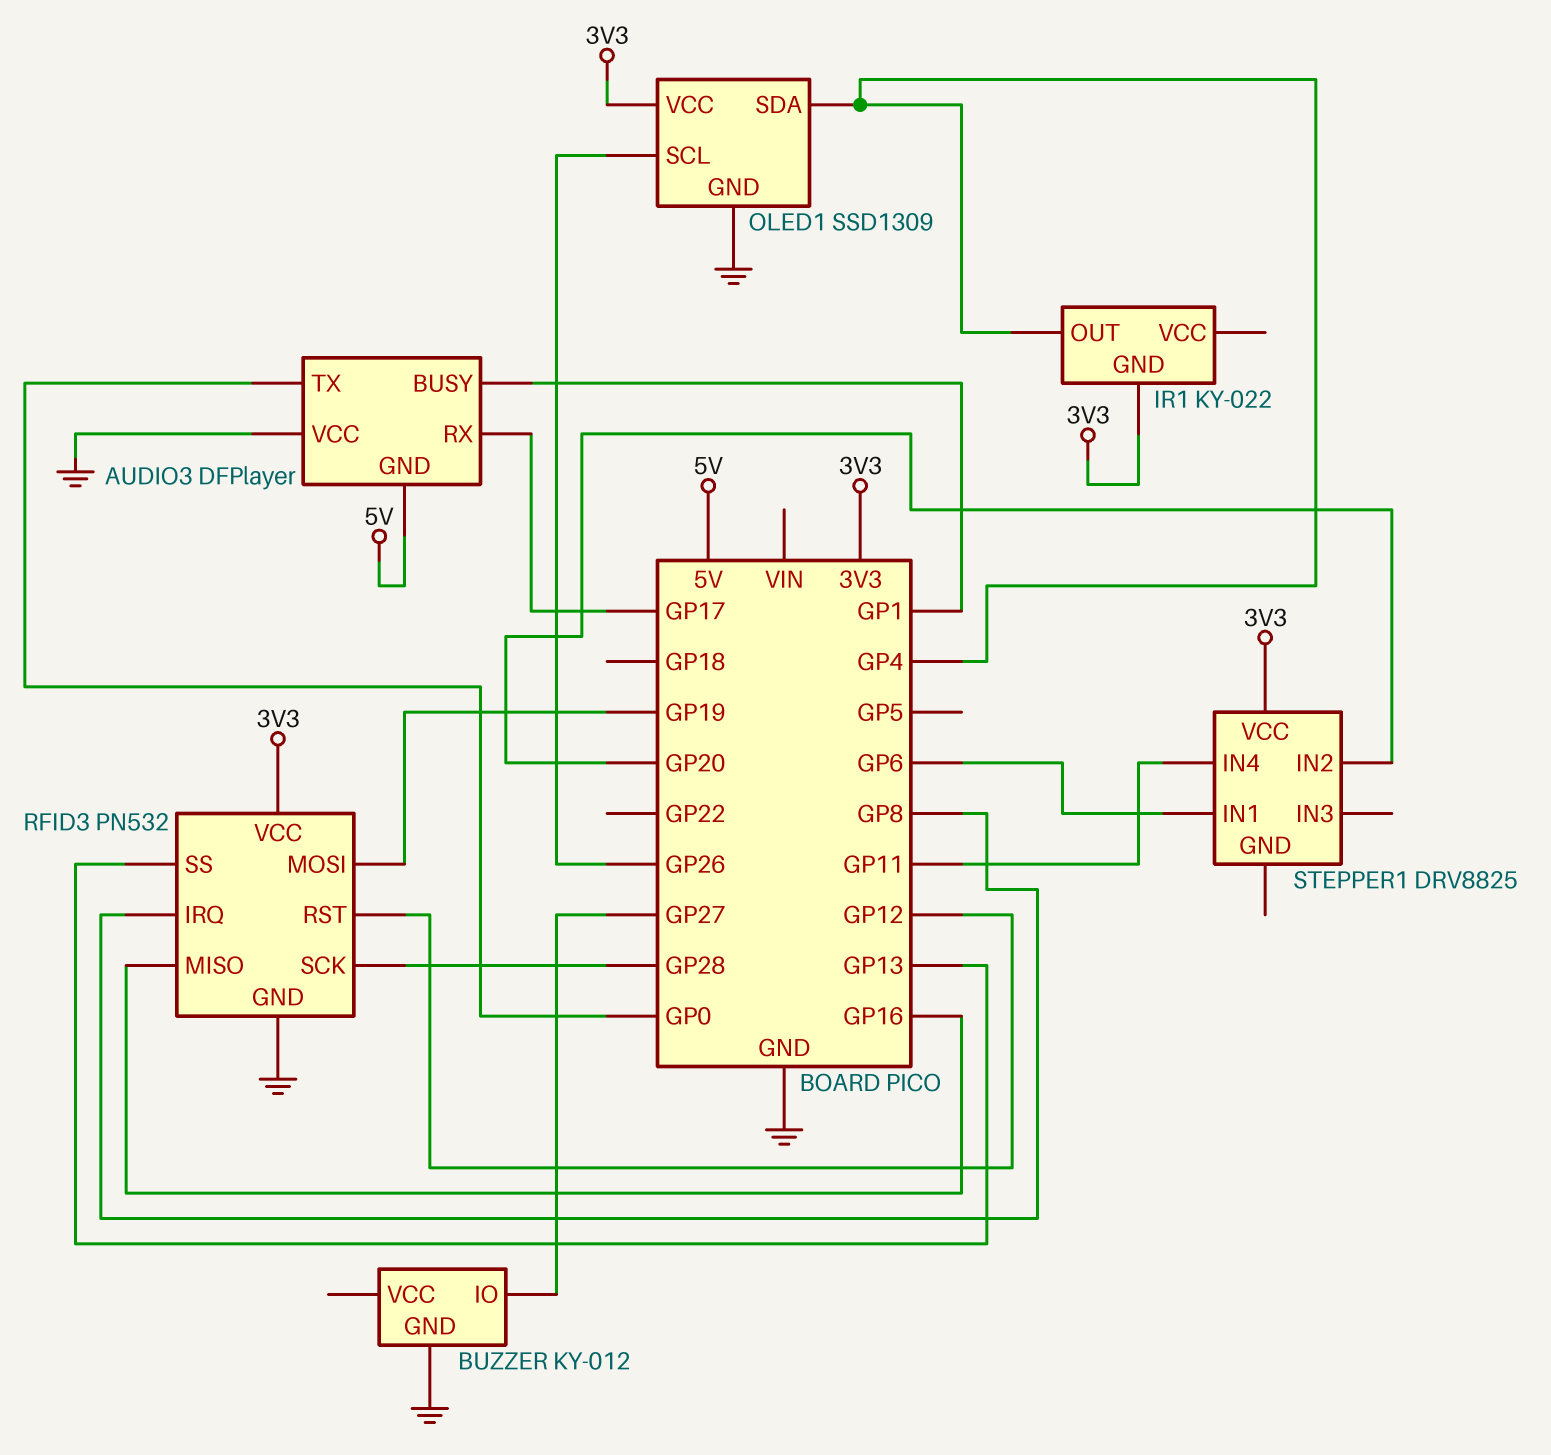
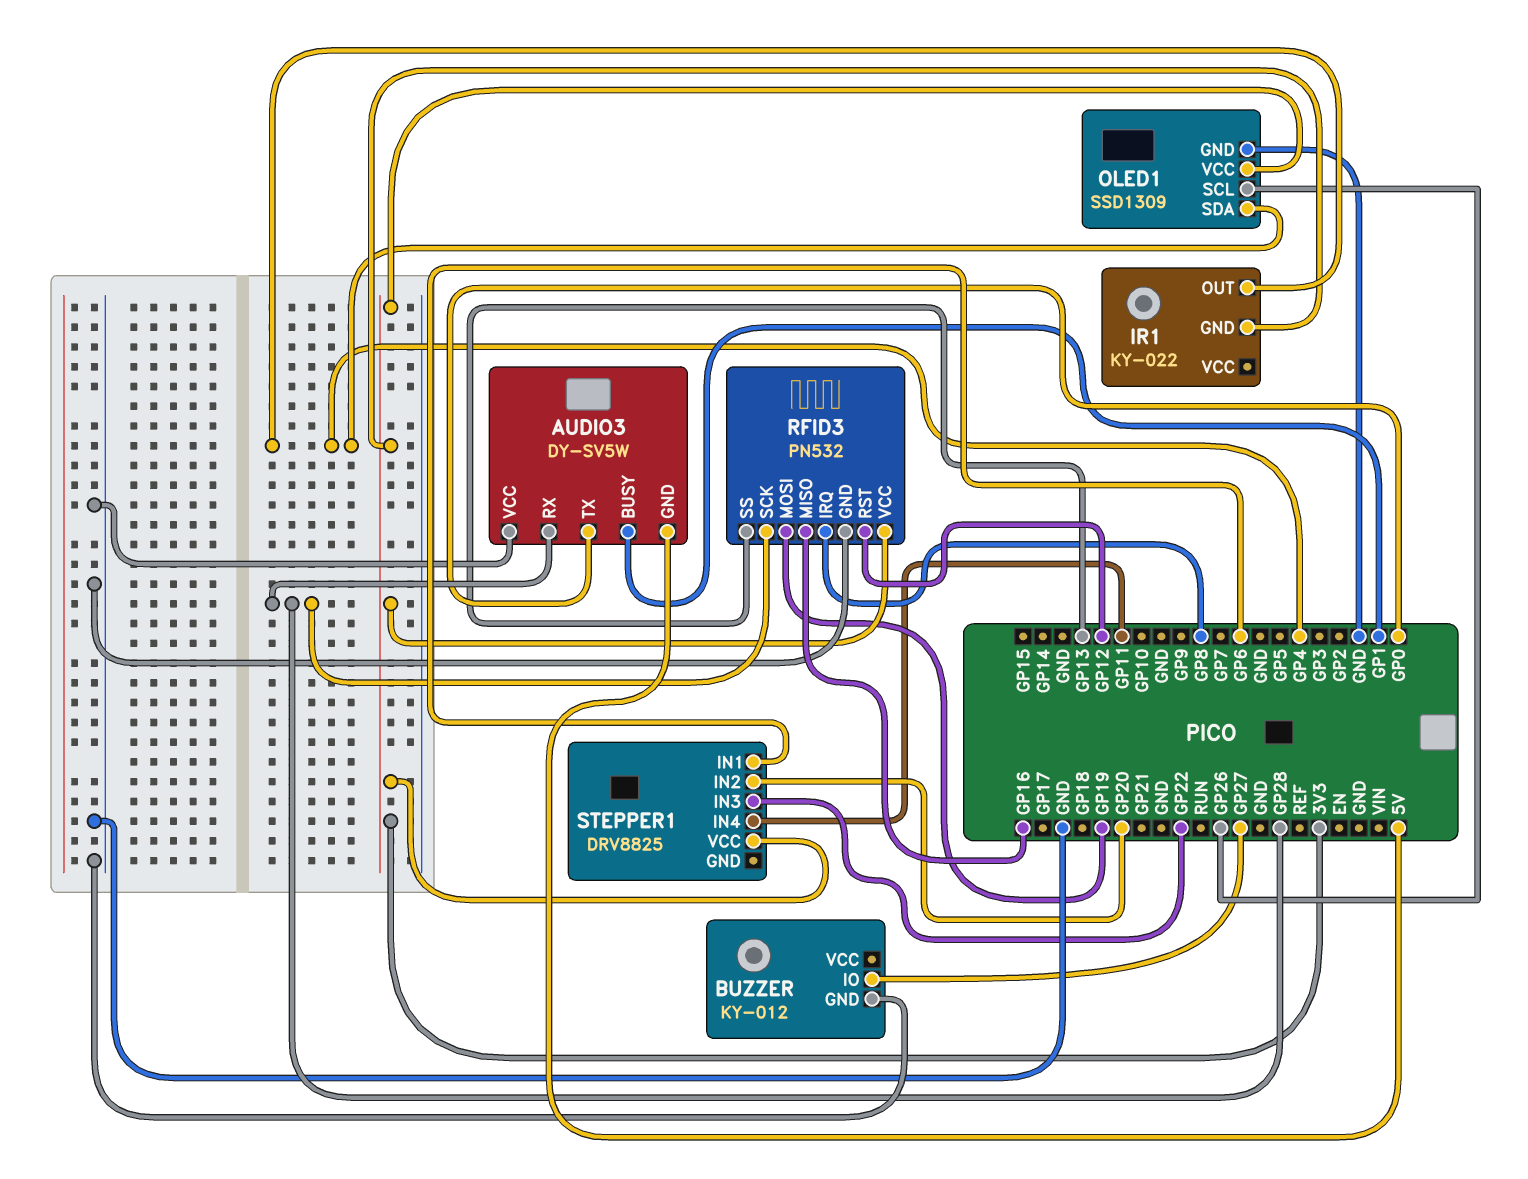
AUDIO3: DFPlayer -> DY-SV5W
AUDIO3 pin RX: GP17 -> GP28
STEPPER1 pin IN3: none -> GP22

